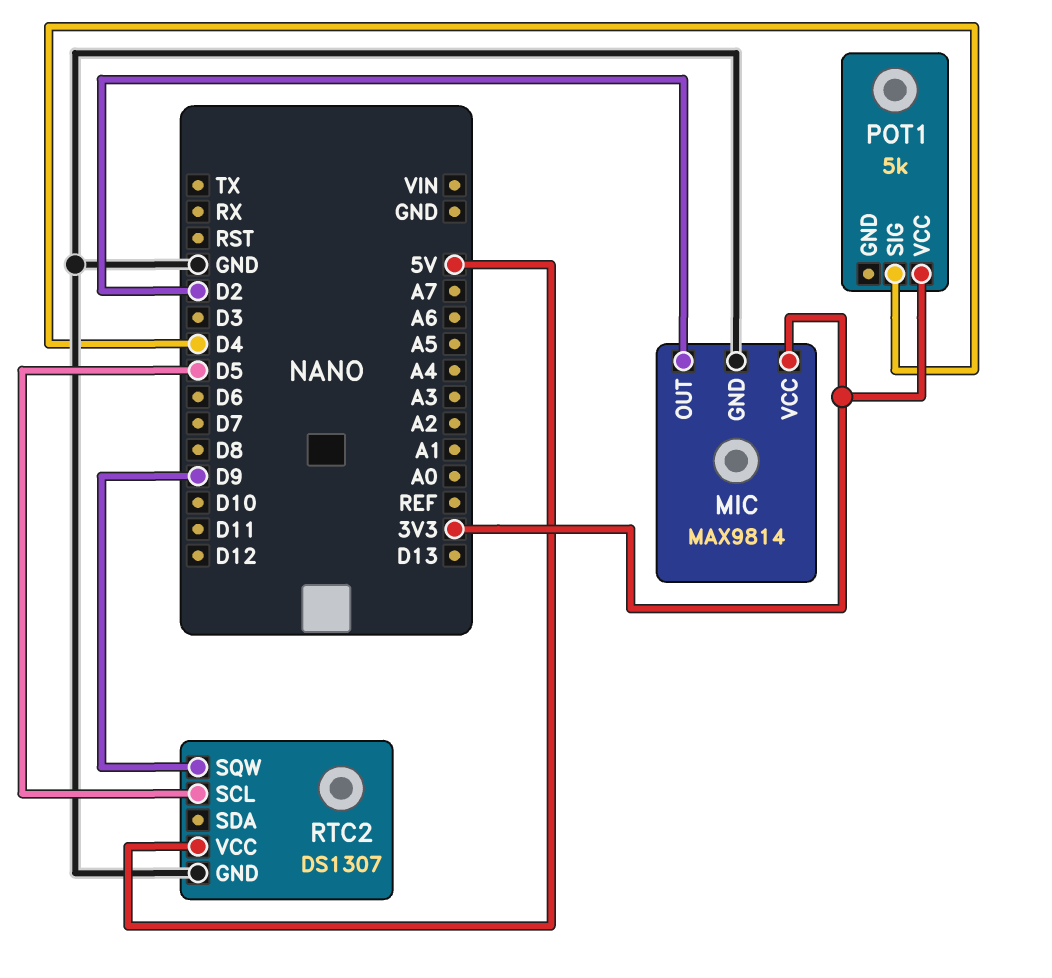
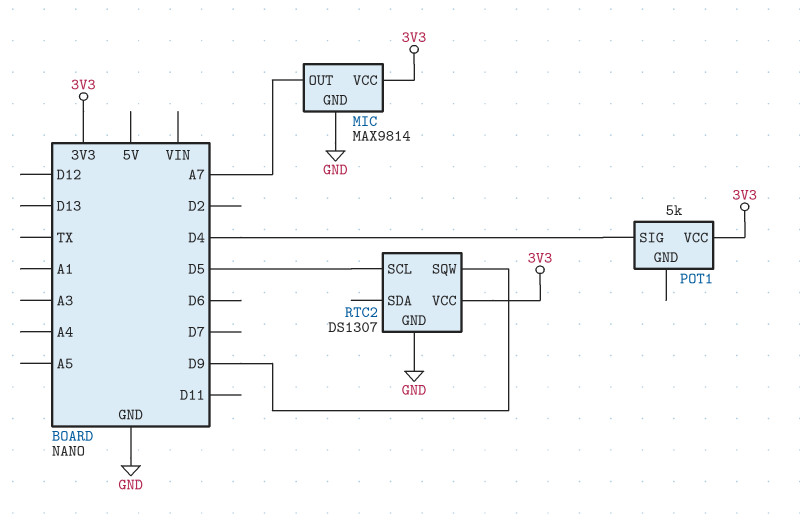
MIC pin OUT: D2 -> A7
RTC2 pin VCC: 5V -> 3V3

